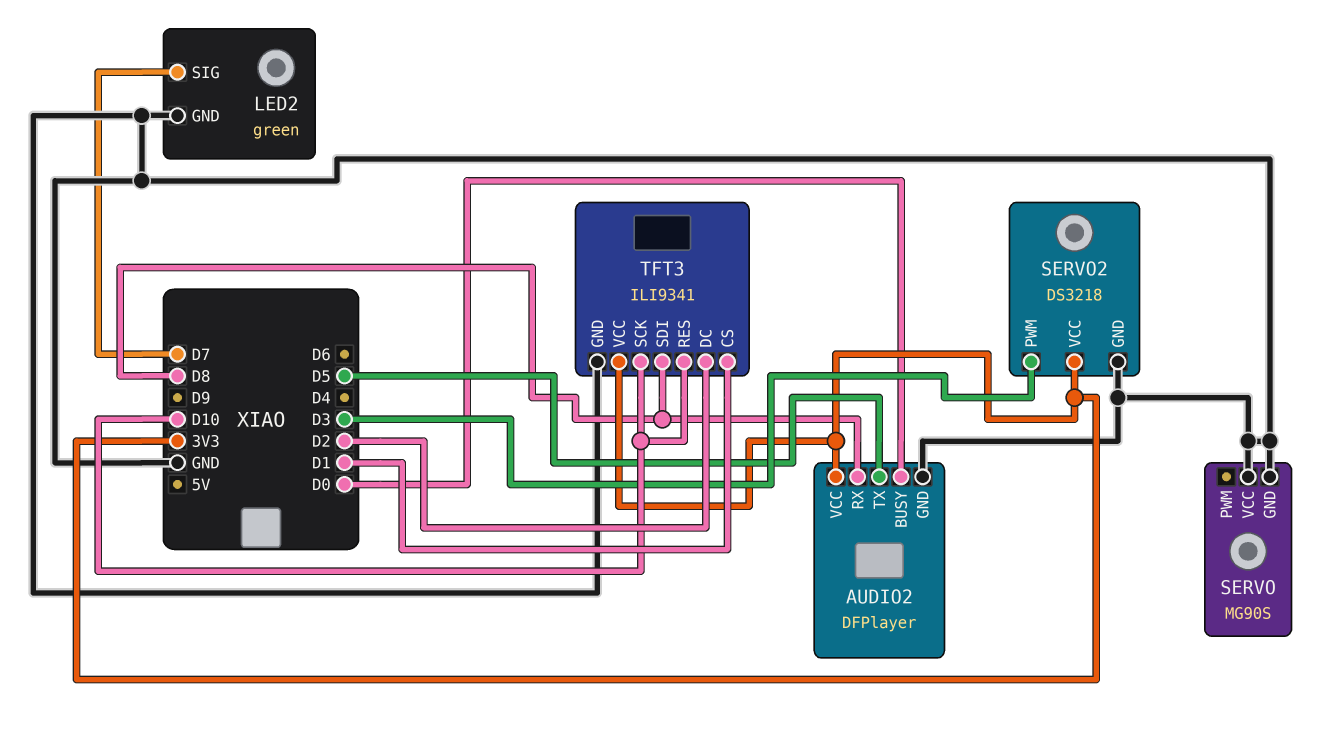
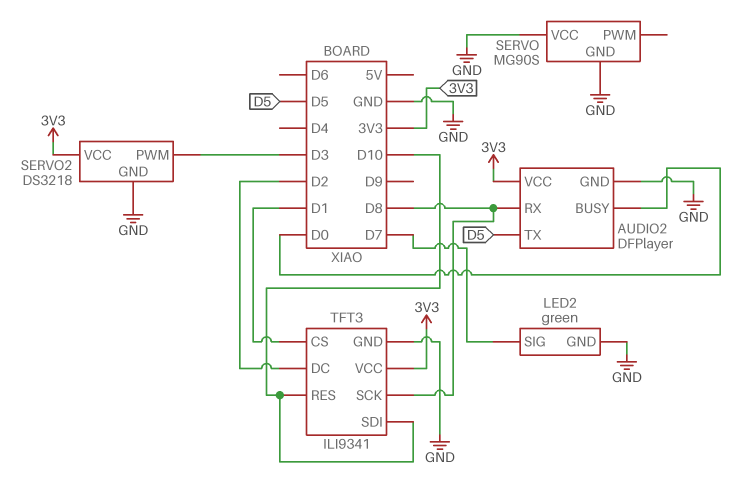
TFT3 pin SCK: D10 -> D8
TFT3 pin SDI: D8 -> D10

